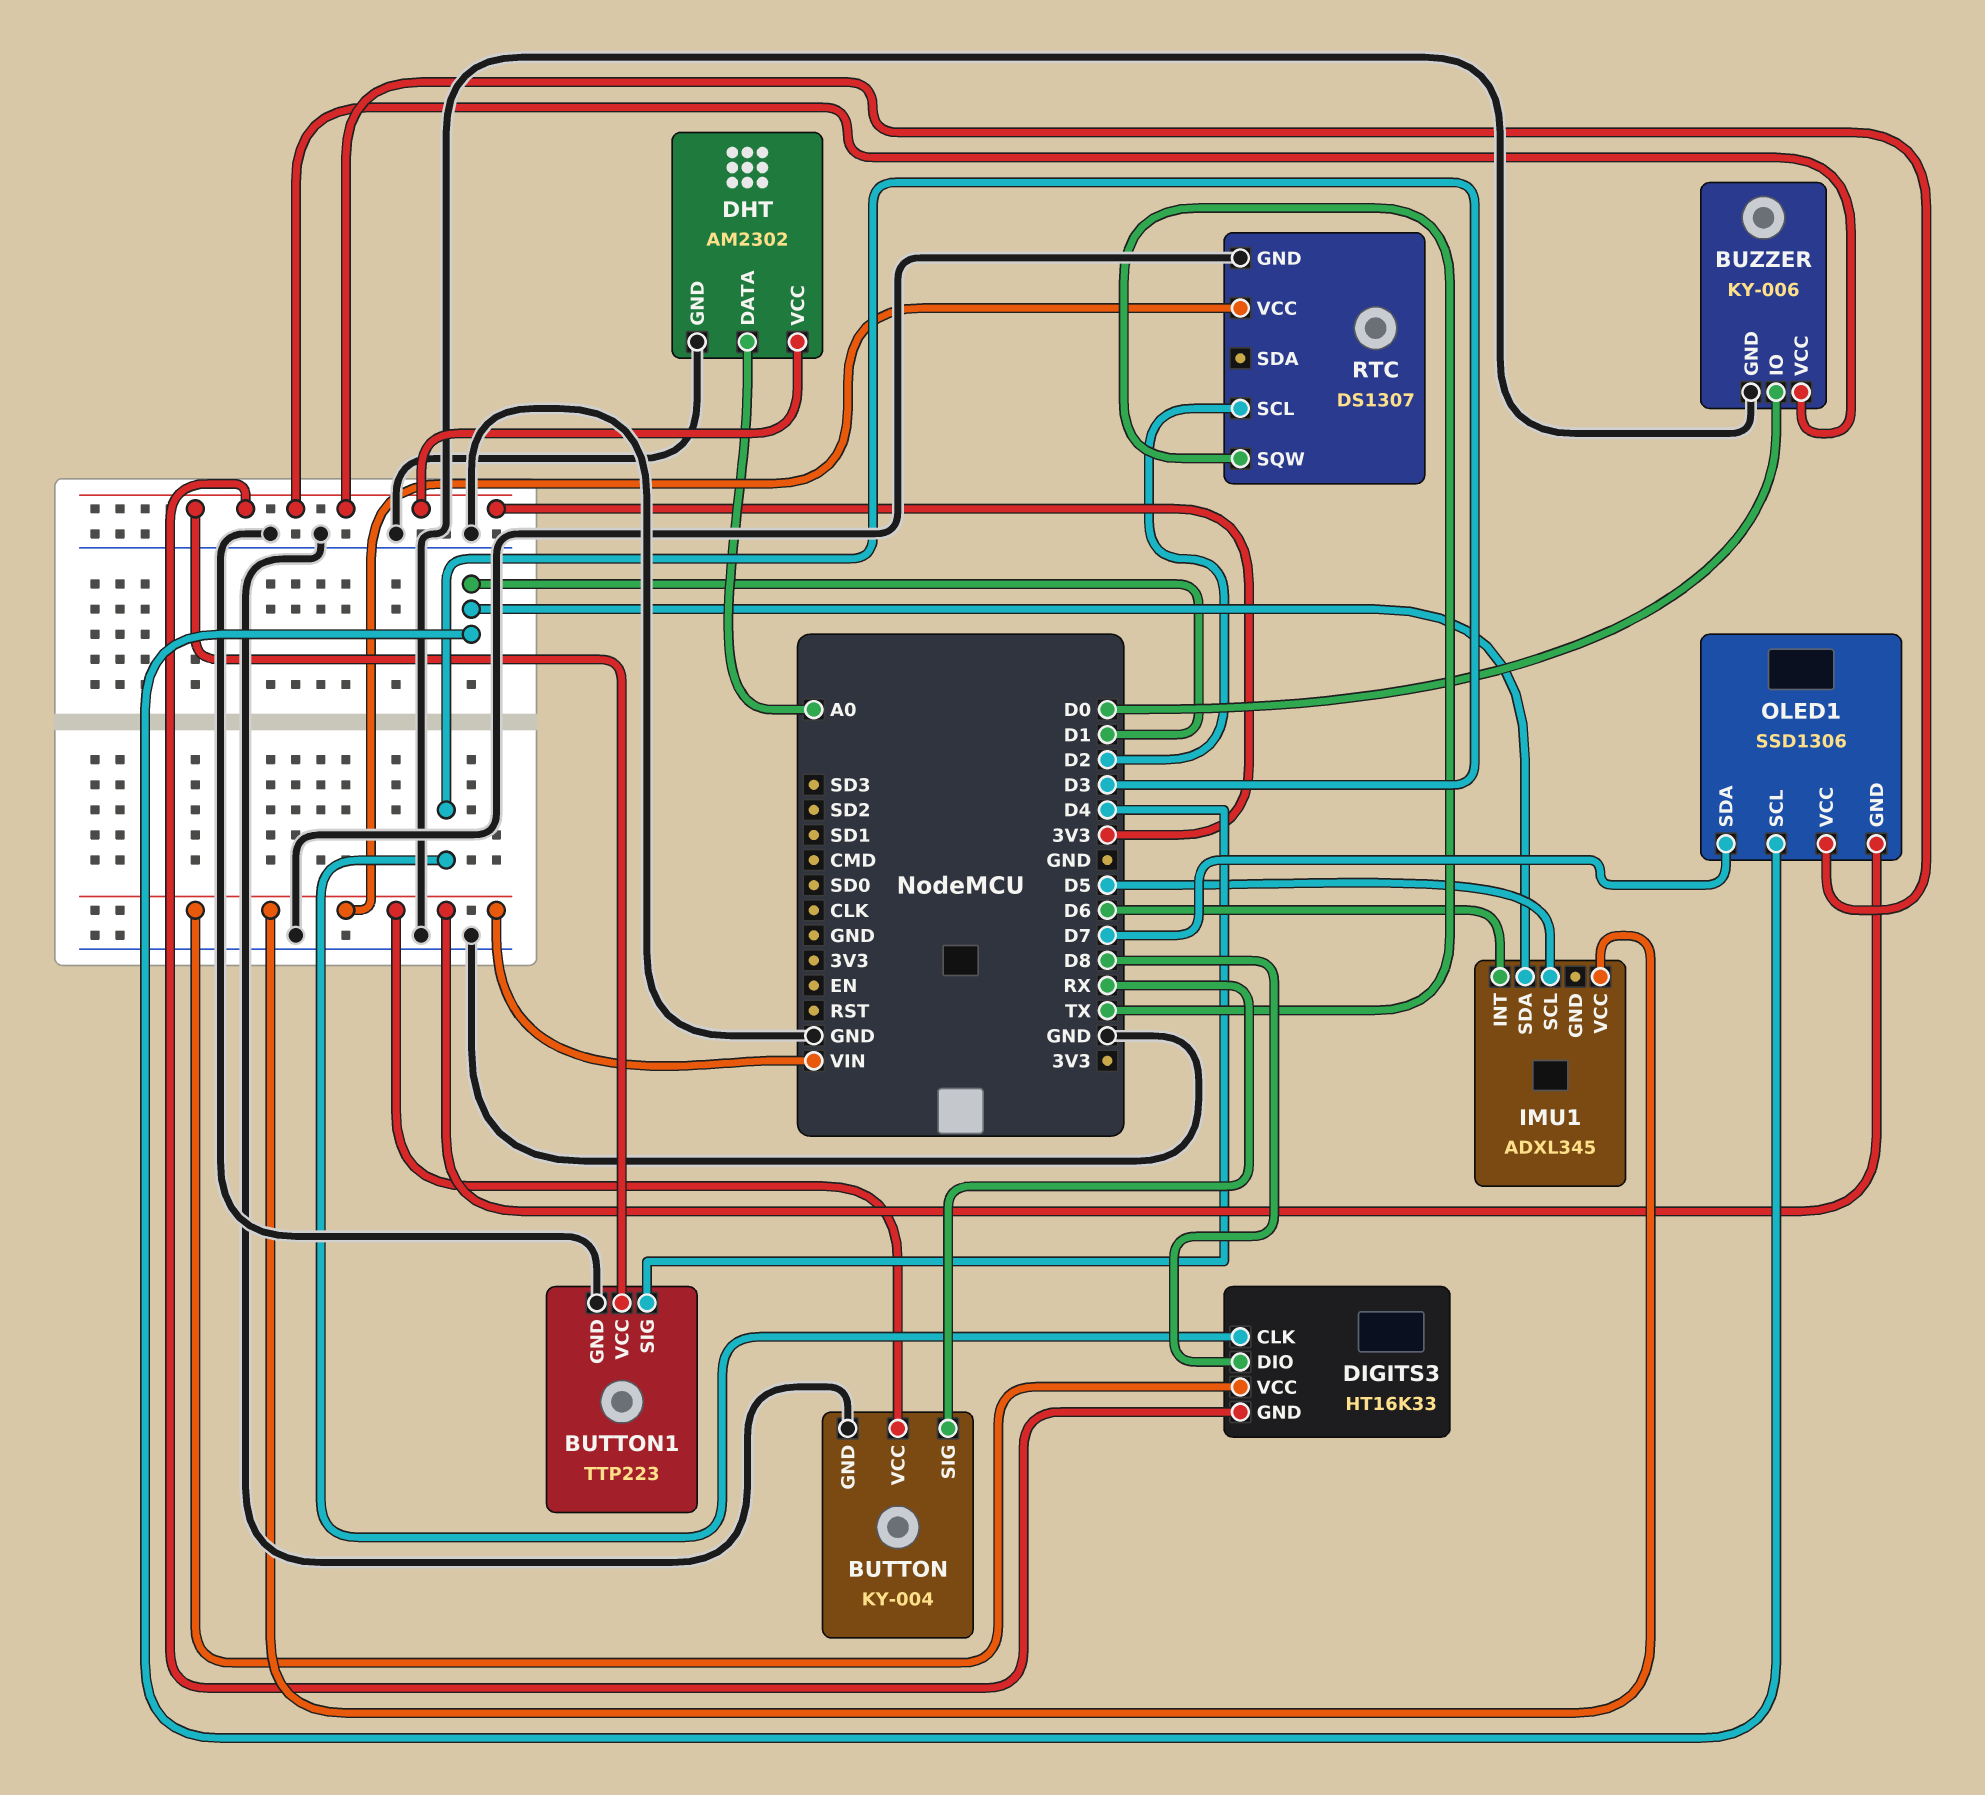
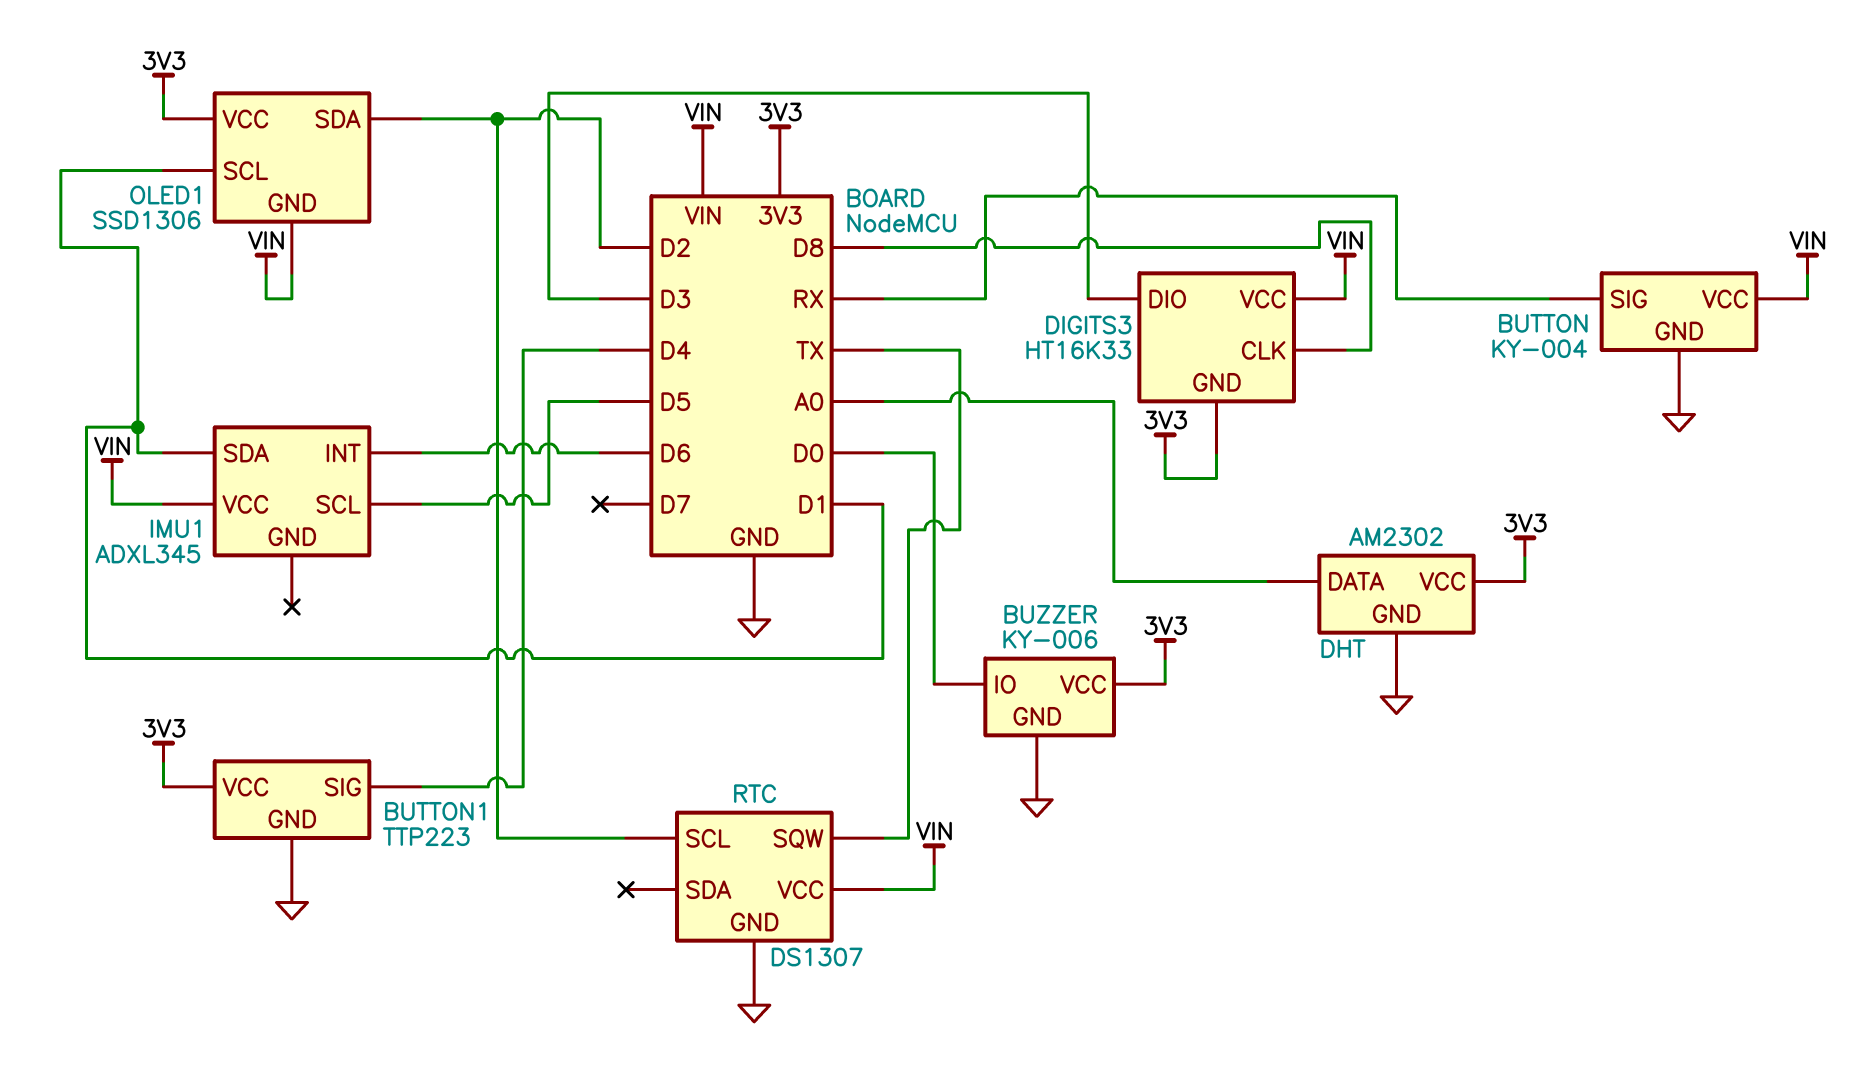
DIGITS3 pin CLK: D3 -> D8
DIGITS3 pin DIO: D8 -> D3
OLED1 pin SDA: D7 -> D2

